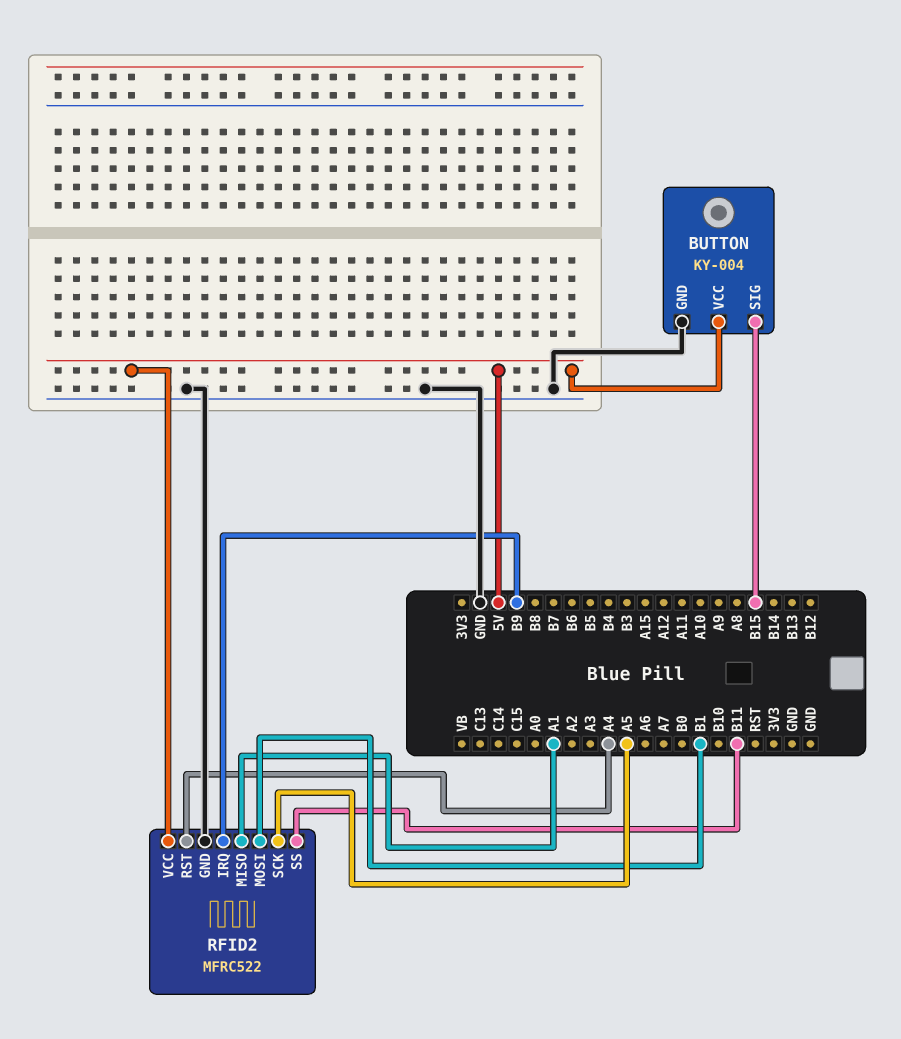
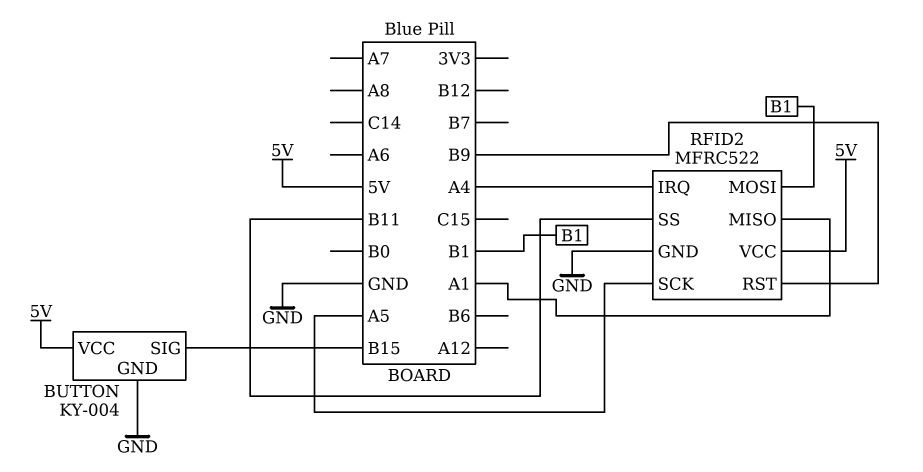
RFID2 pin IRQ: B9 -> A4
RFID2 pin RST: A4 -> B9

